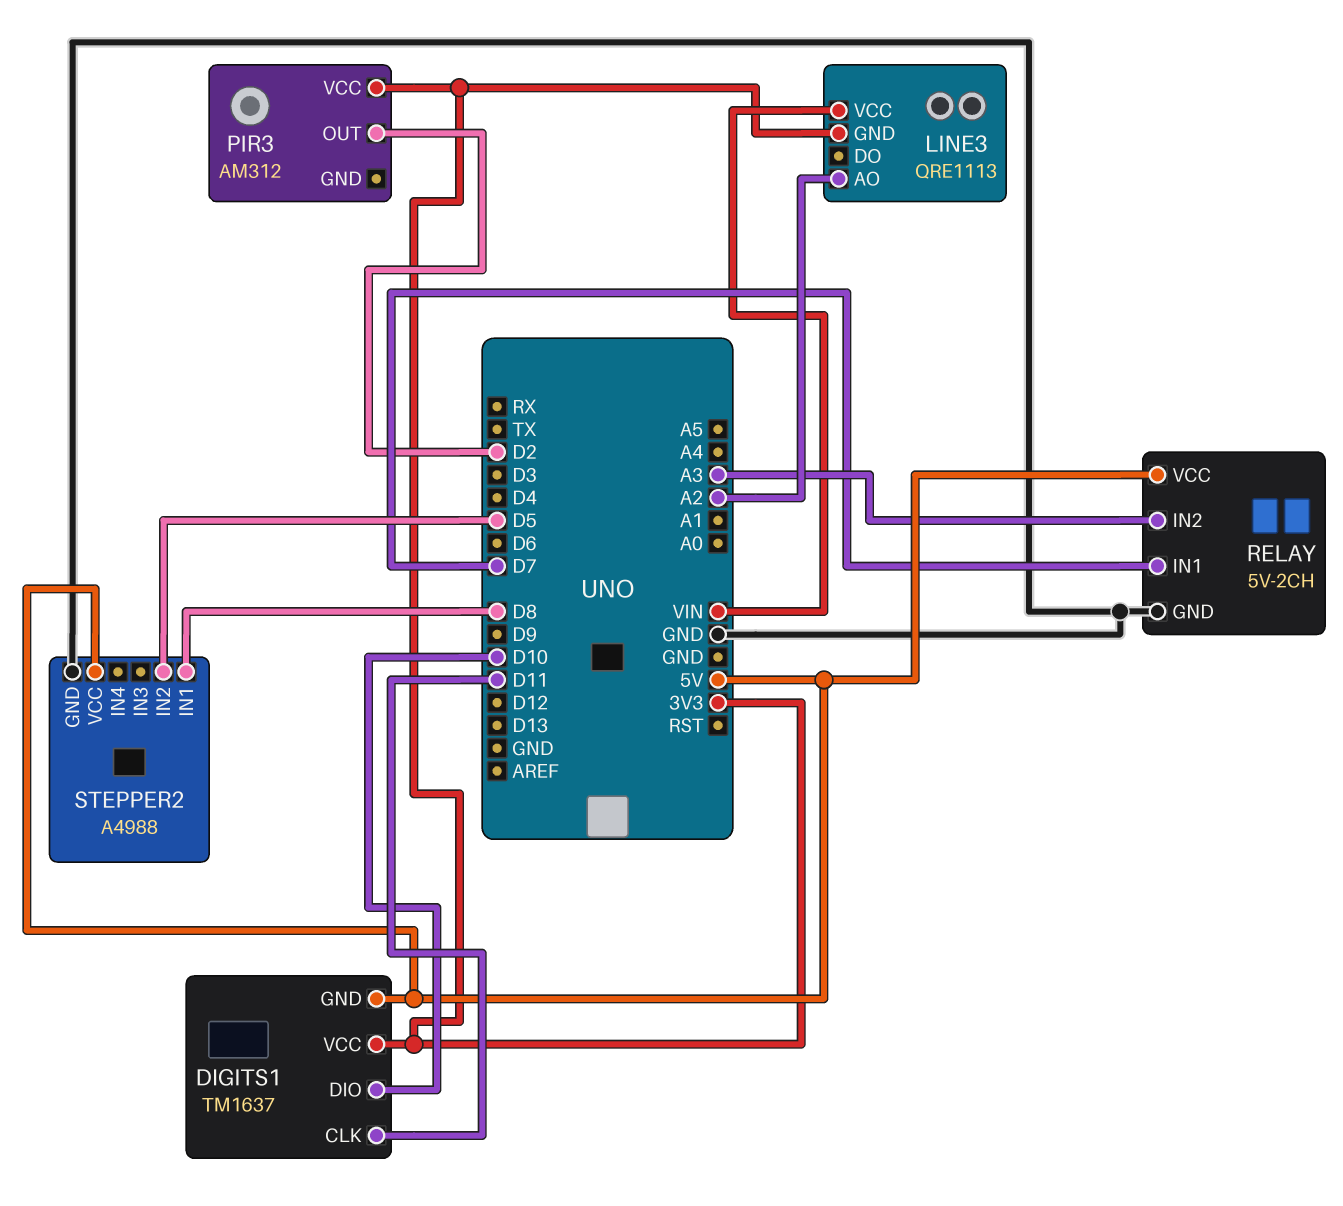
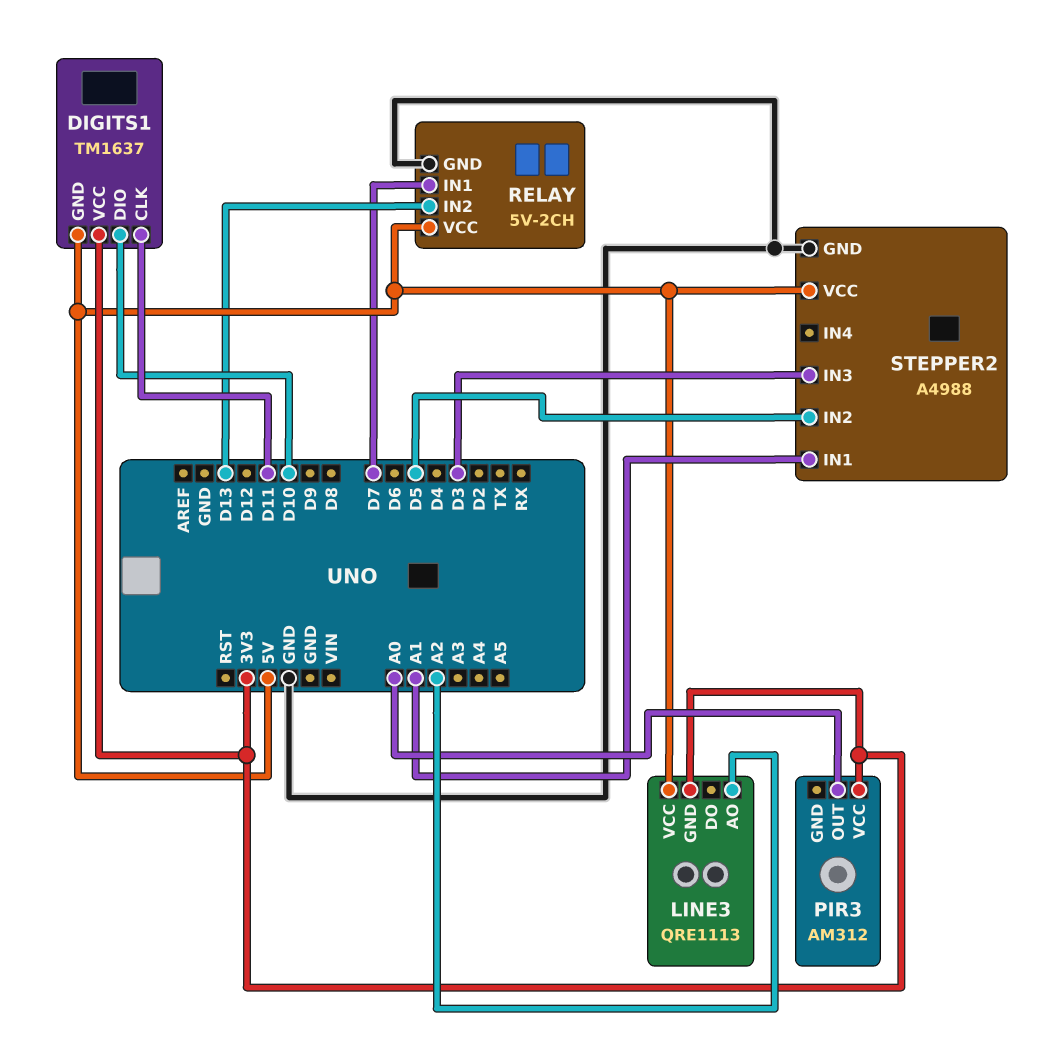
LINE3 pin VCC: VIN -> 5V
PIR3 pin OUT: D2 -> A0
RELAY pin IN2: A3 -> D13
STEPPER2 pin IN1: D8 -> A1
STEPPER2 pin IN3: none -> D3

